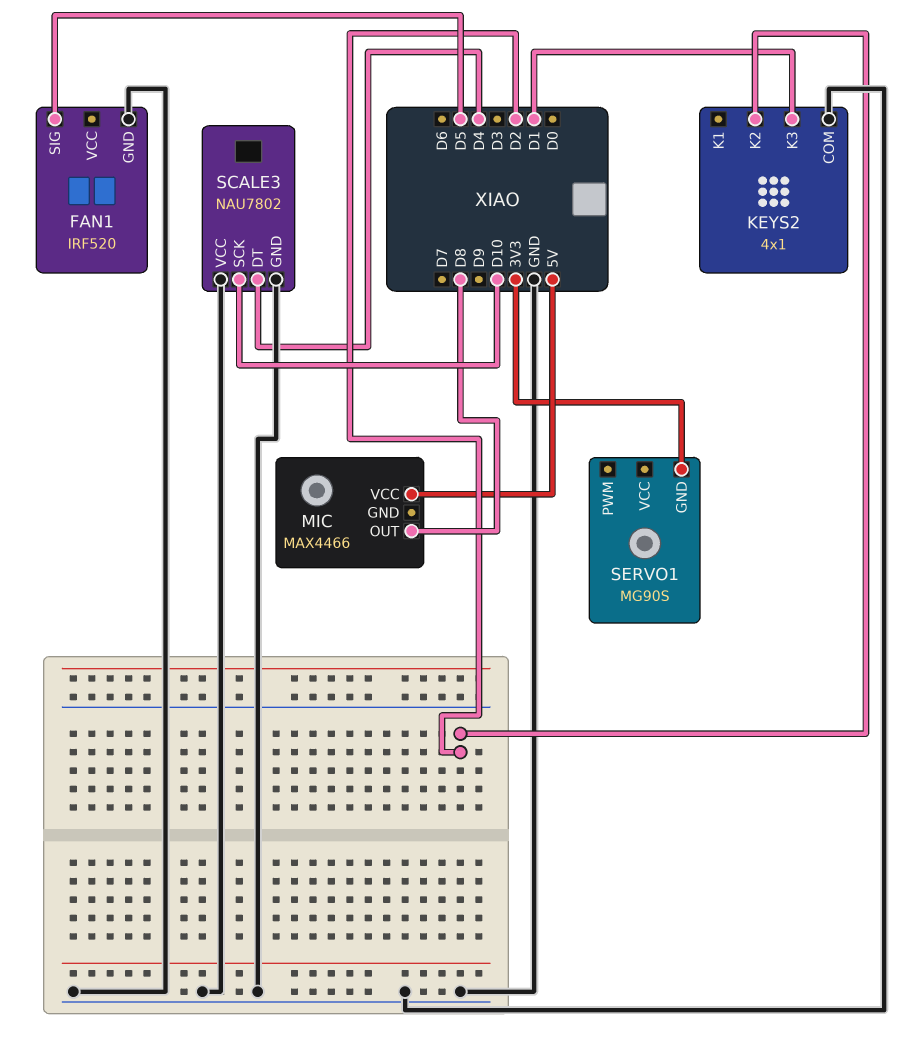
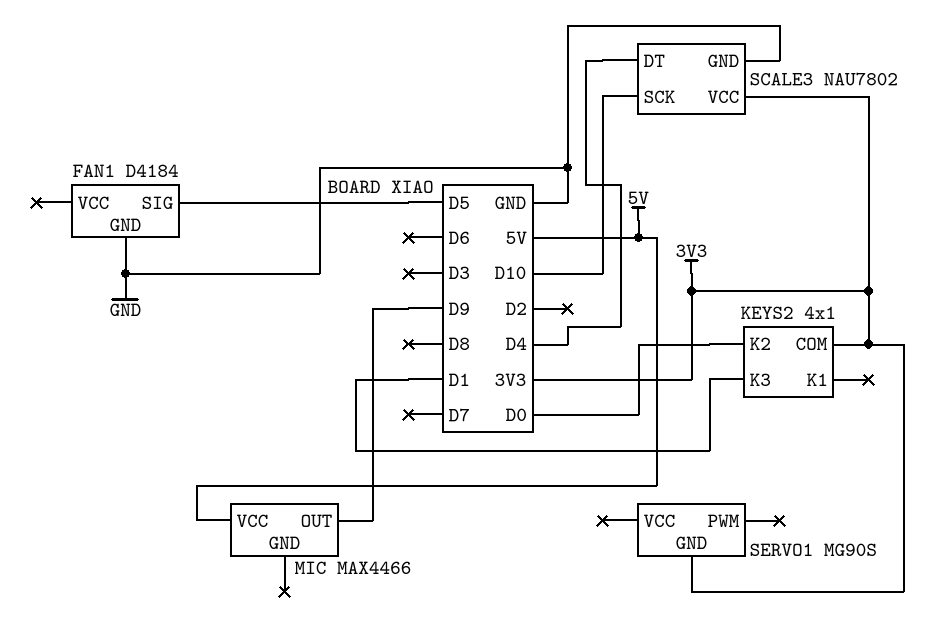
FAN1: IRF520 -> D4184
KEYS2 pin COM: GND -> 3V3
KEYS2 pin K2: D2 -> D0
MIC pin OUT: D8 -> D9
SCALE3 pin VCC: GND -> 3V3

